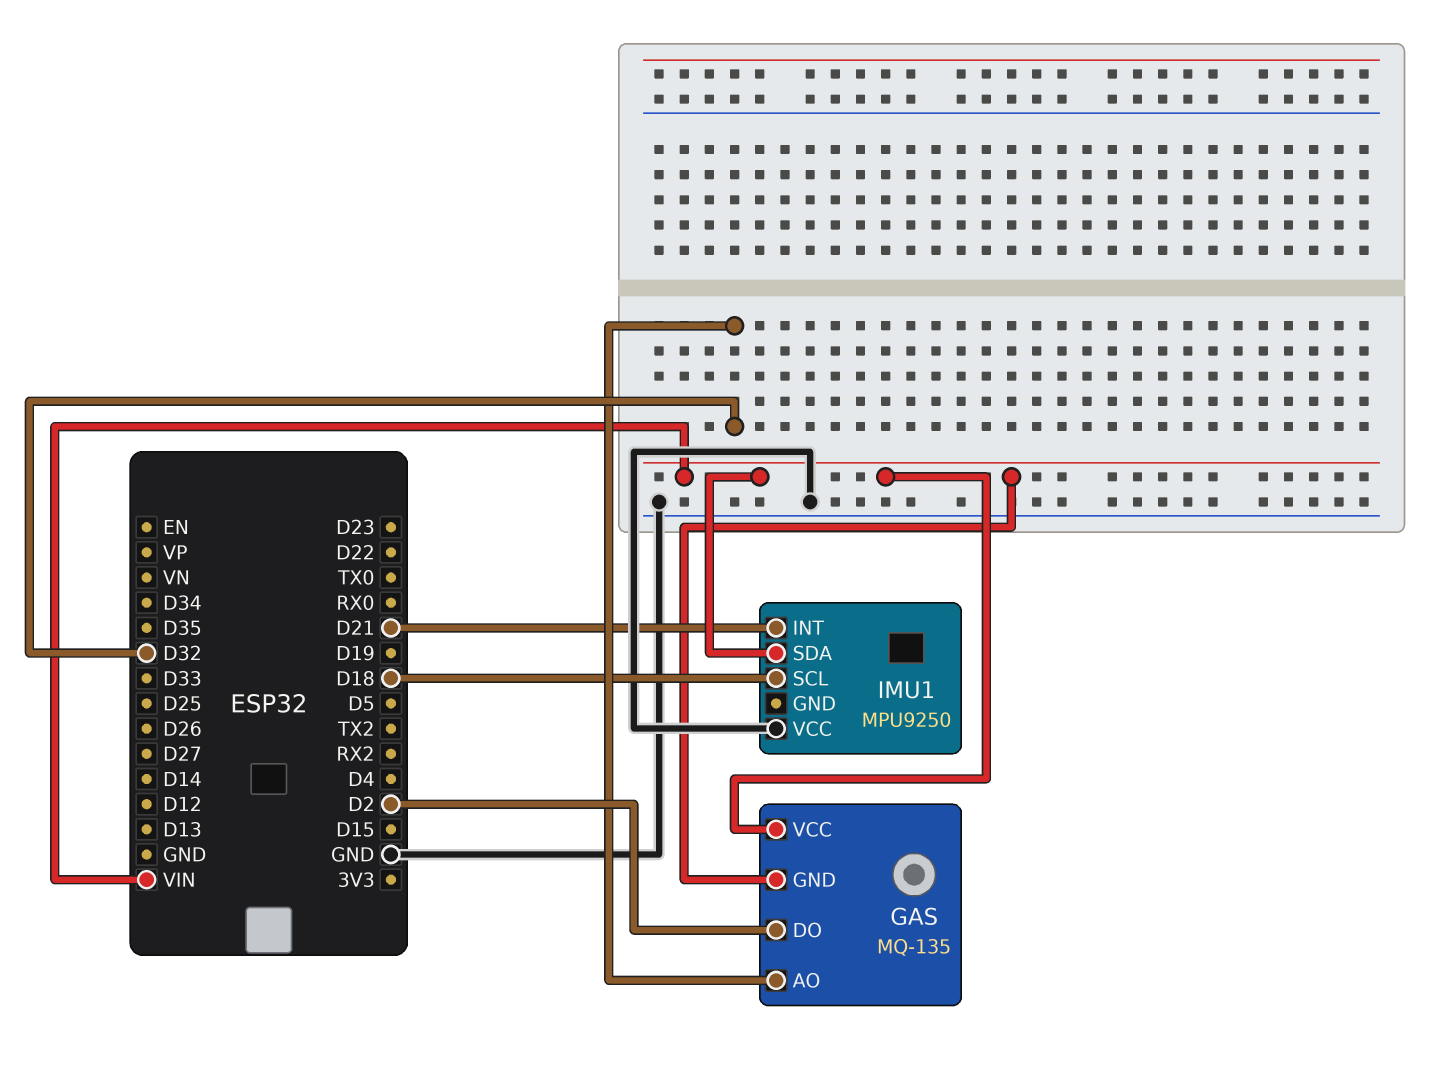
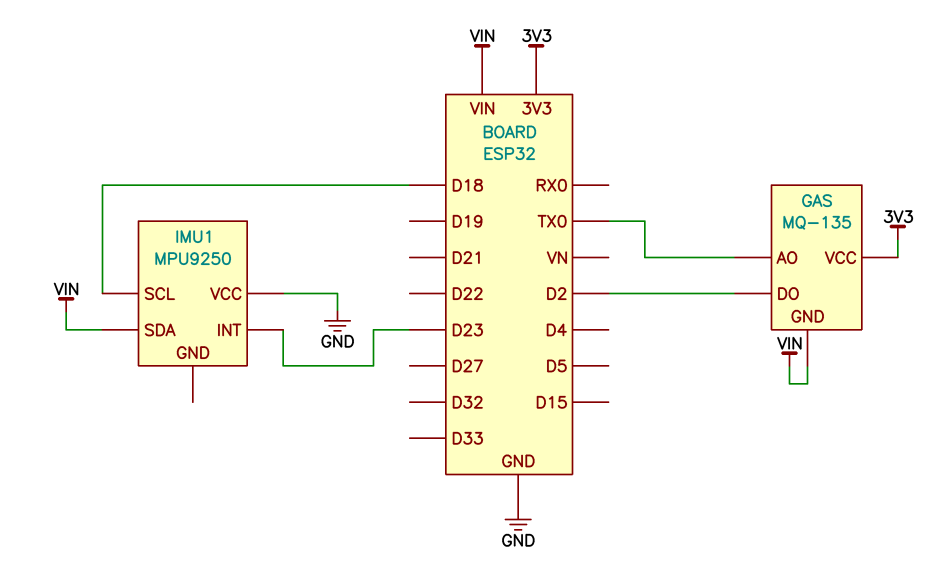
GAS pin AO: D32 -> TX0
GAS pin VCC: VIN -> 3V3
IMU1 pin INT: D21 -> D23

